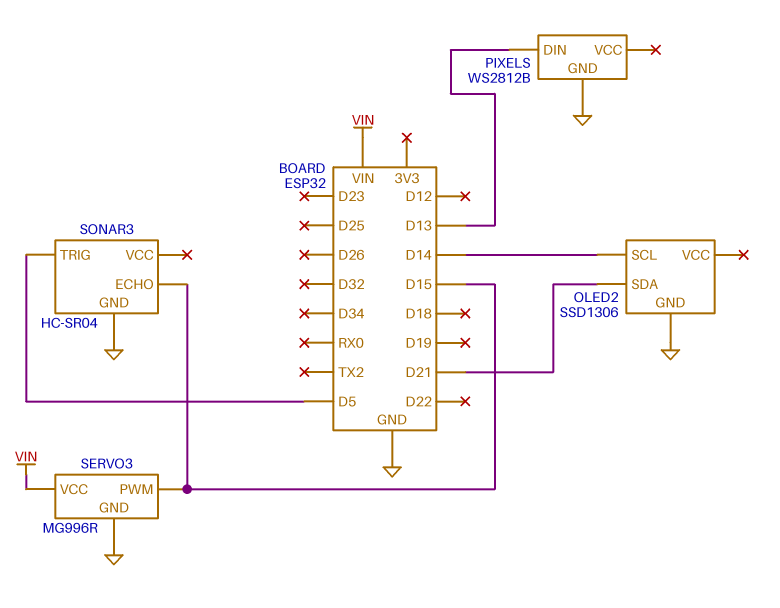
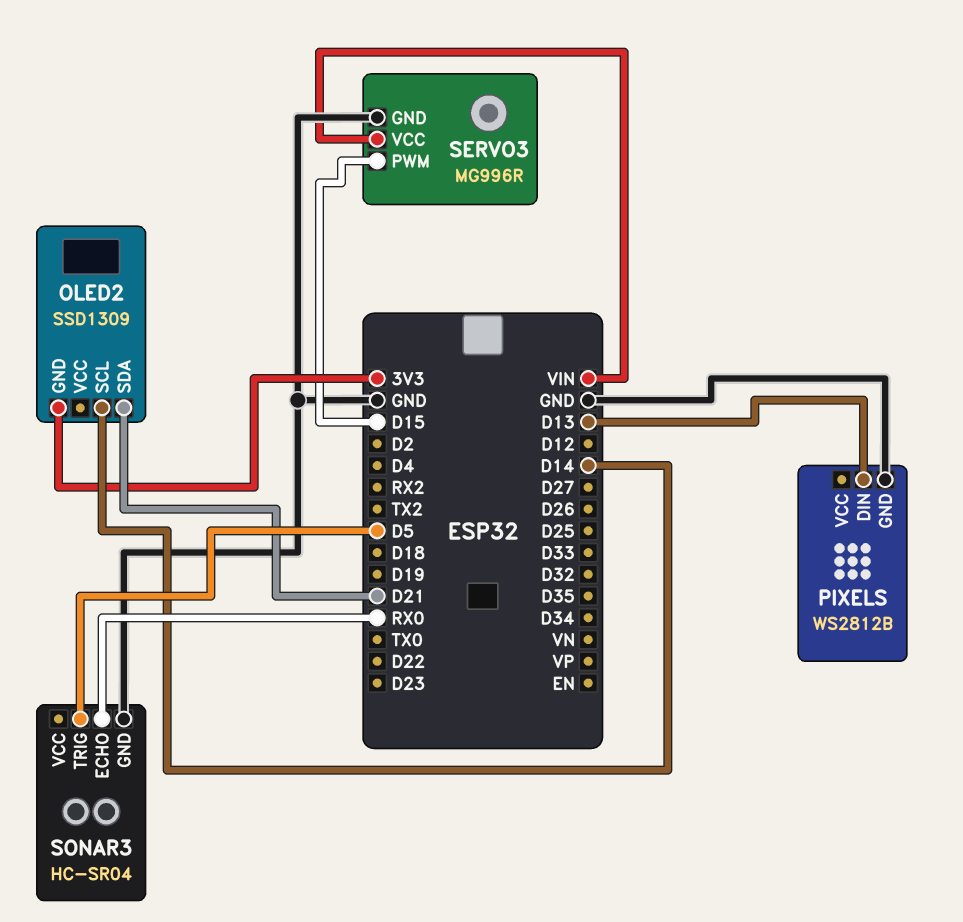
OLED2: SSD1306 -> SSD1309
OLED2 pin GND: GND -> 3V3
SONAR3 pin ECHO: D15 -> RX0

